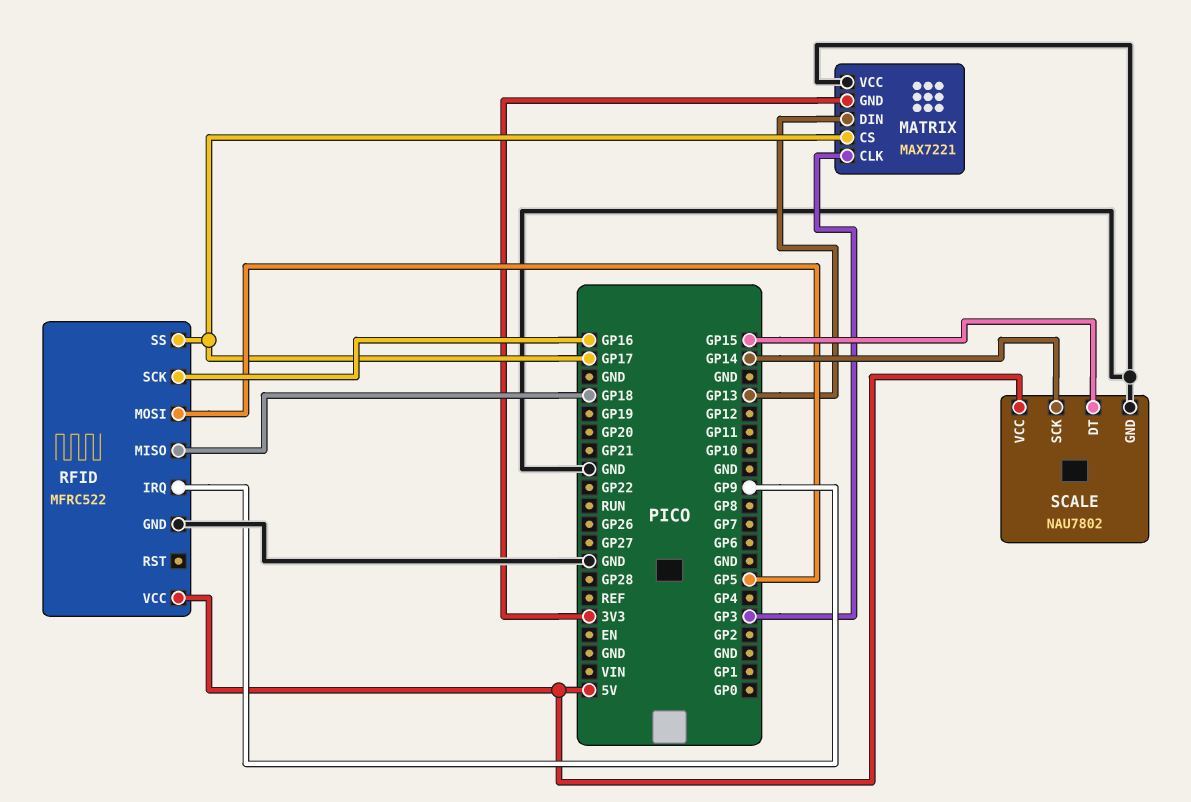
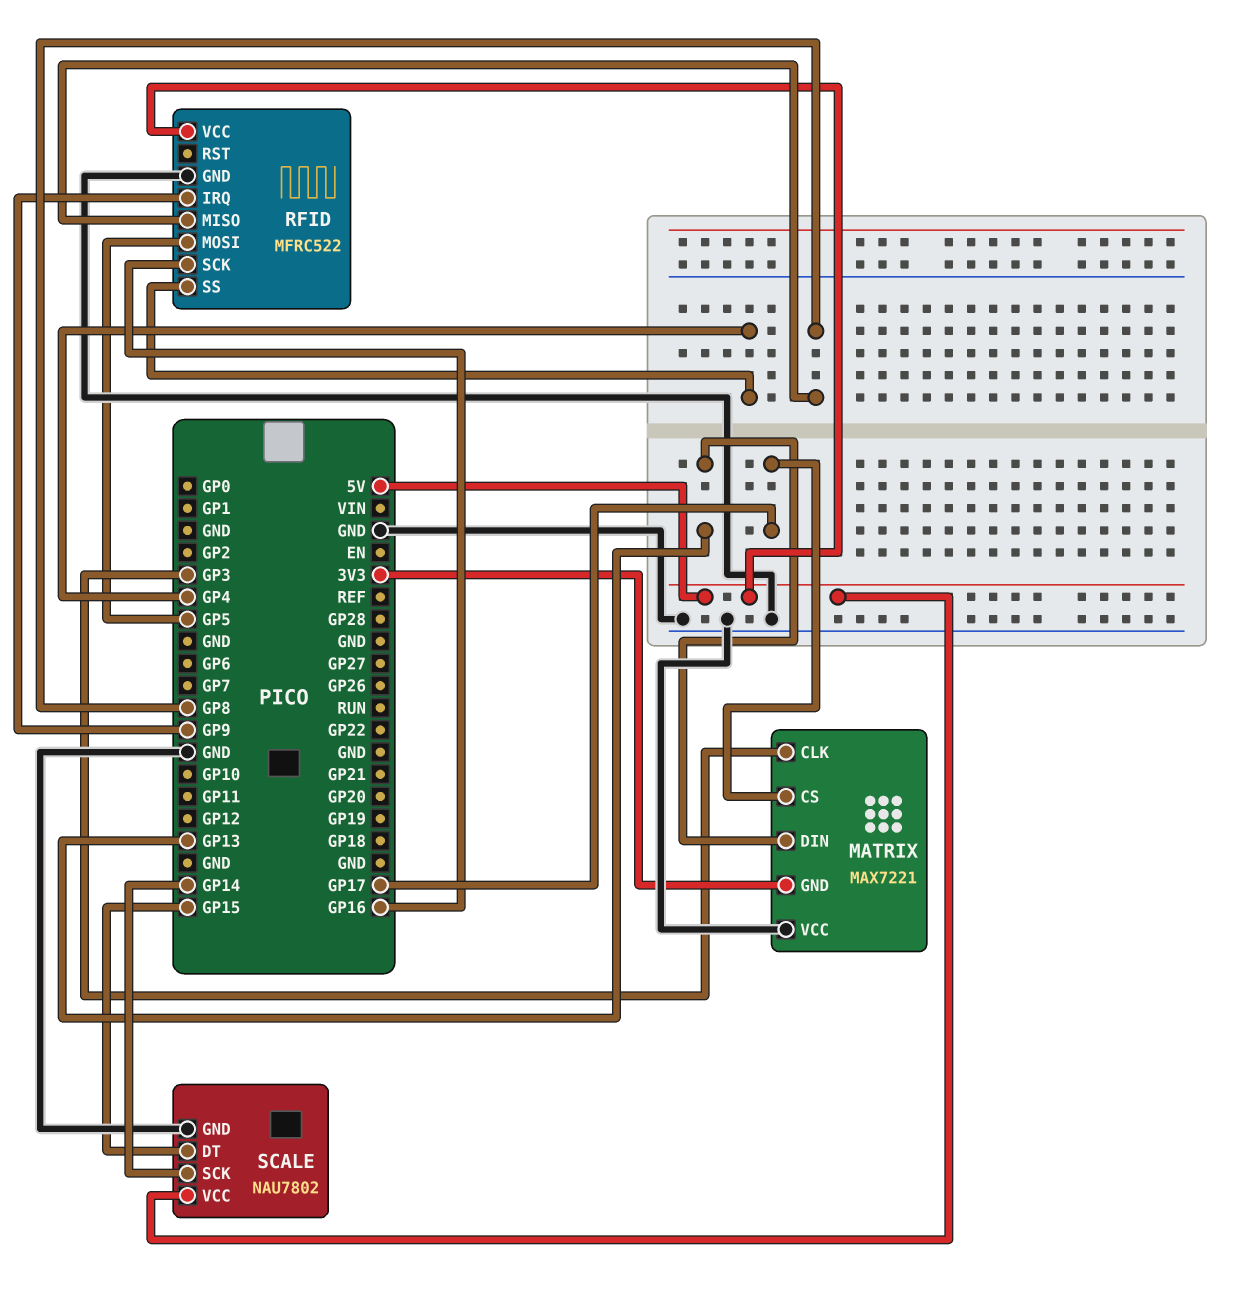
RFID pin MISO: GP18 -> GP8
RFID pin SS: GP17 -> GP4

